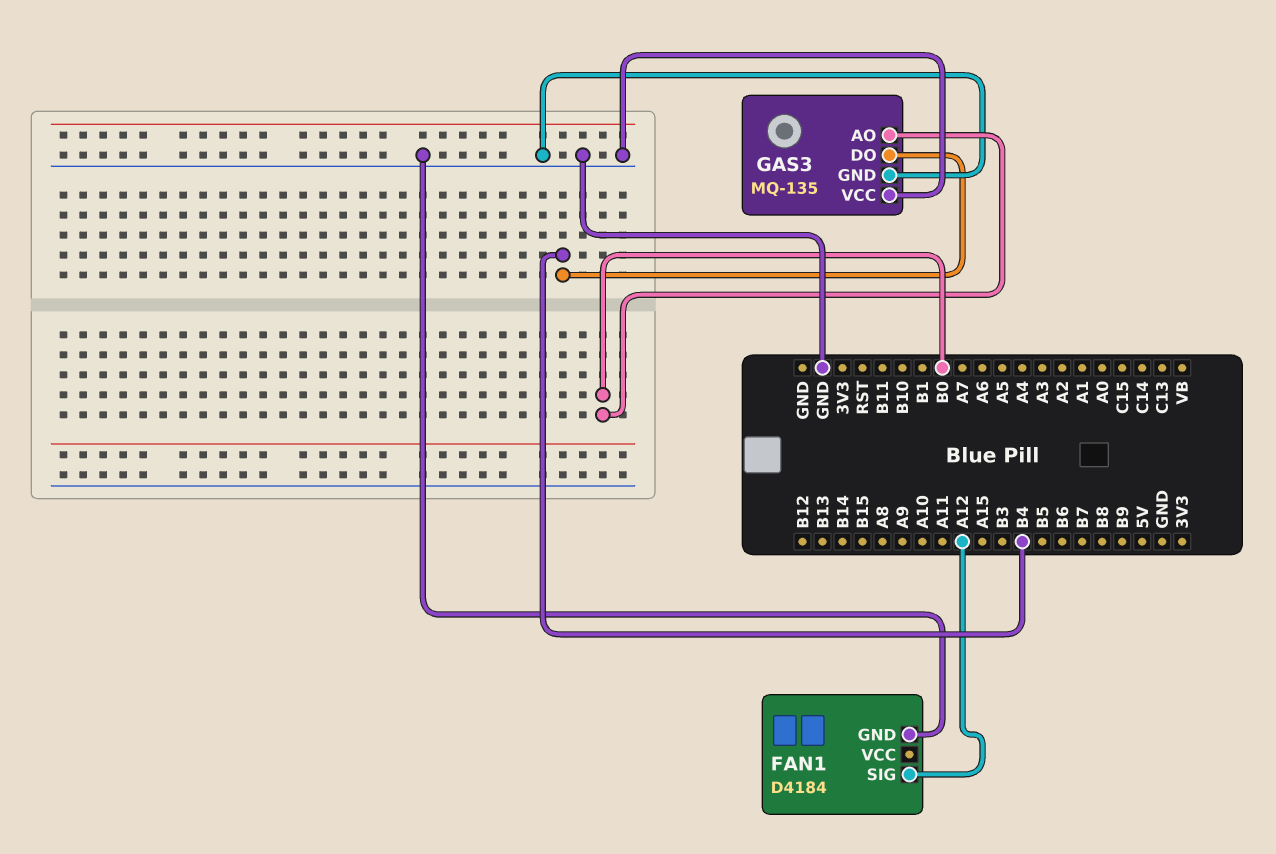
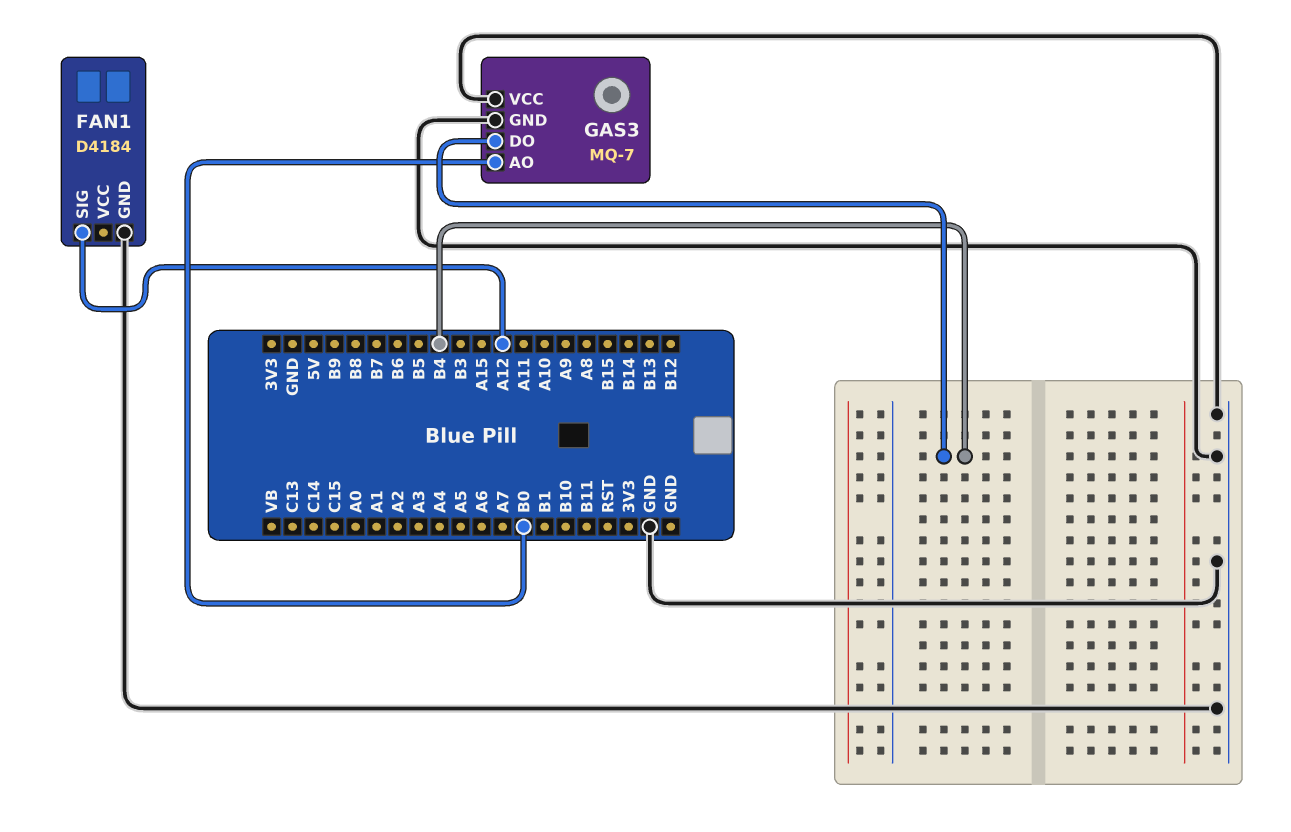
GAS3: MQ-135 -> MQ-7

